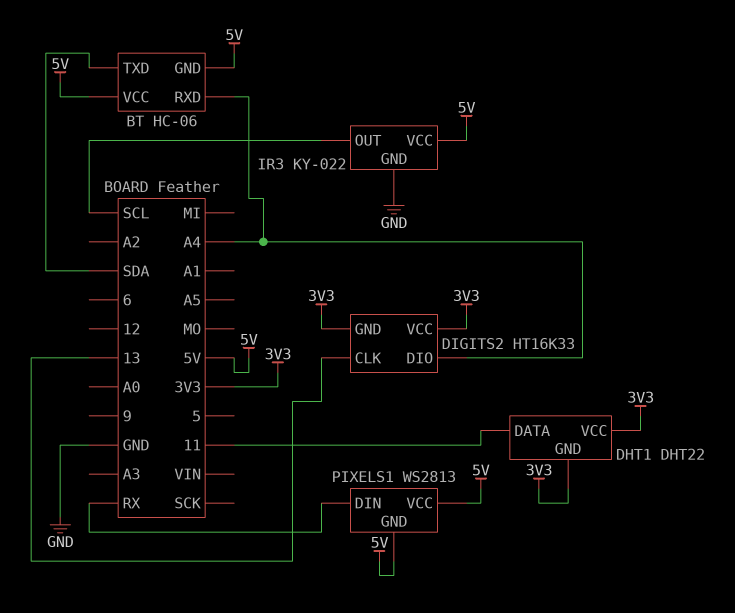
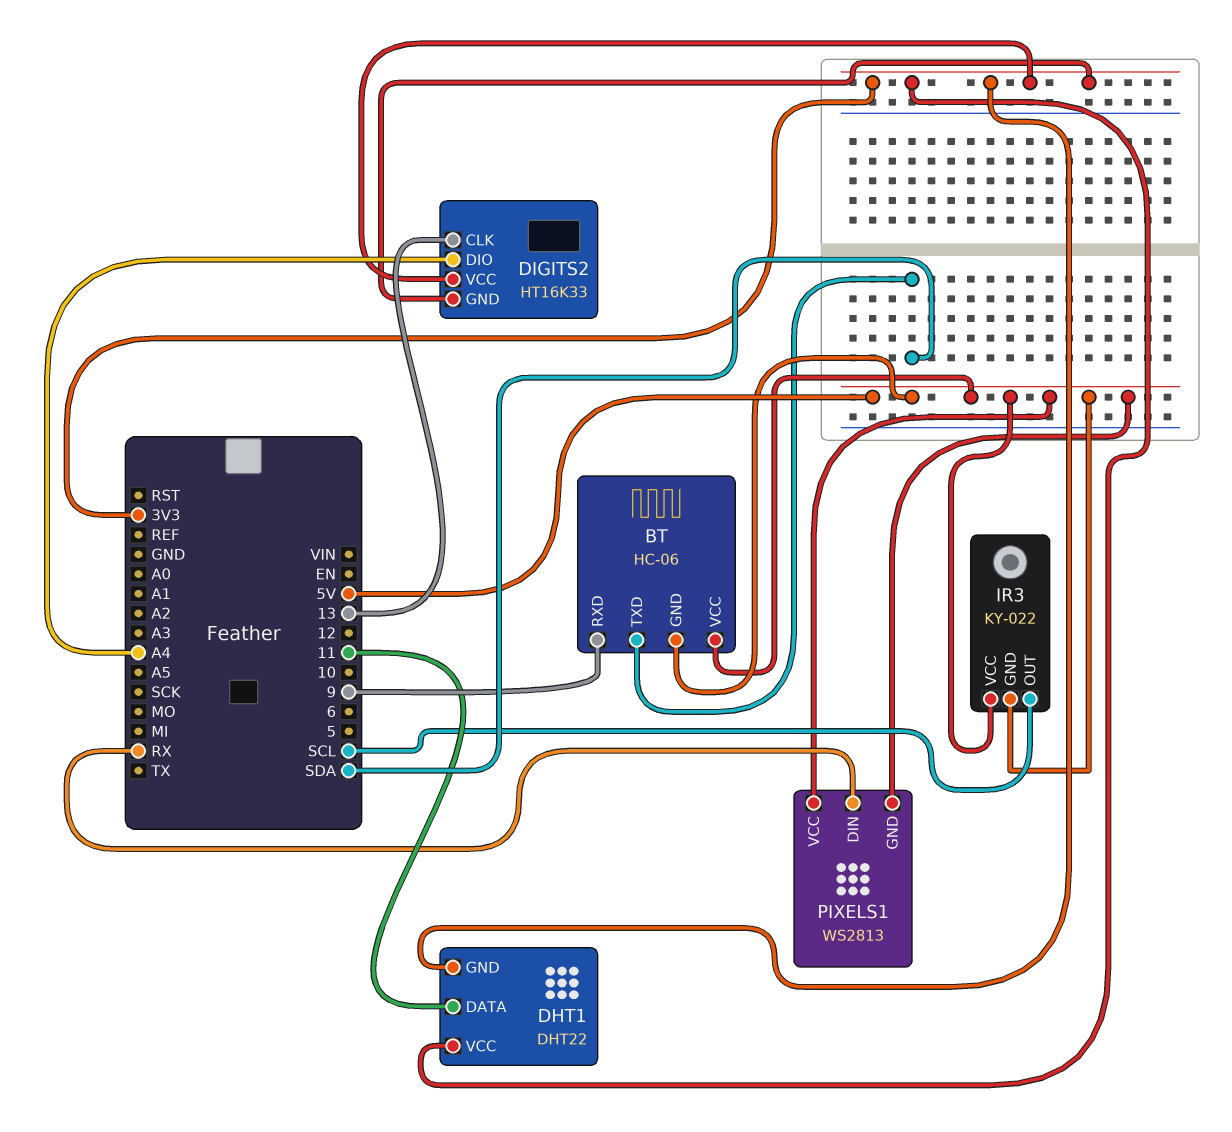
BT pin RXD: A4 -> 9
IR3 pin GND: GND -> 5V

